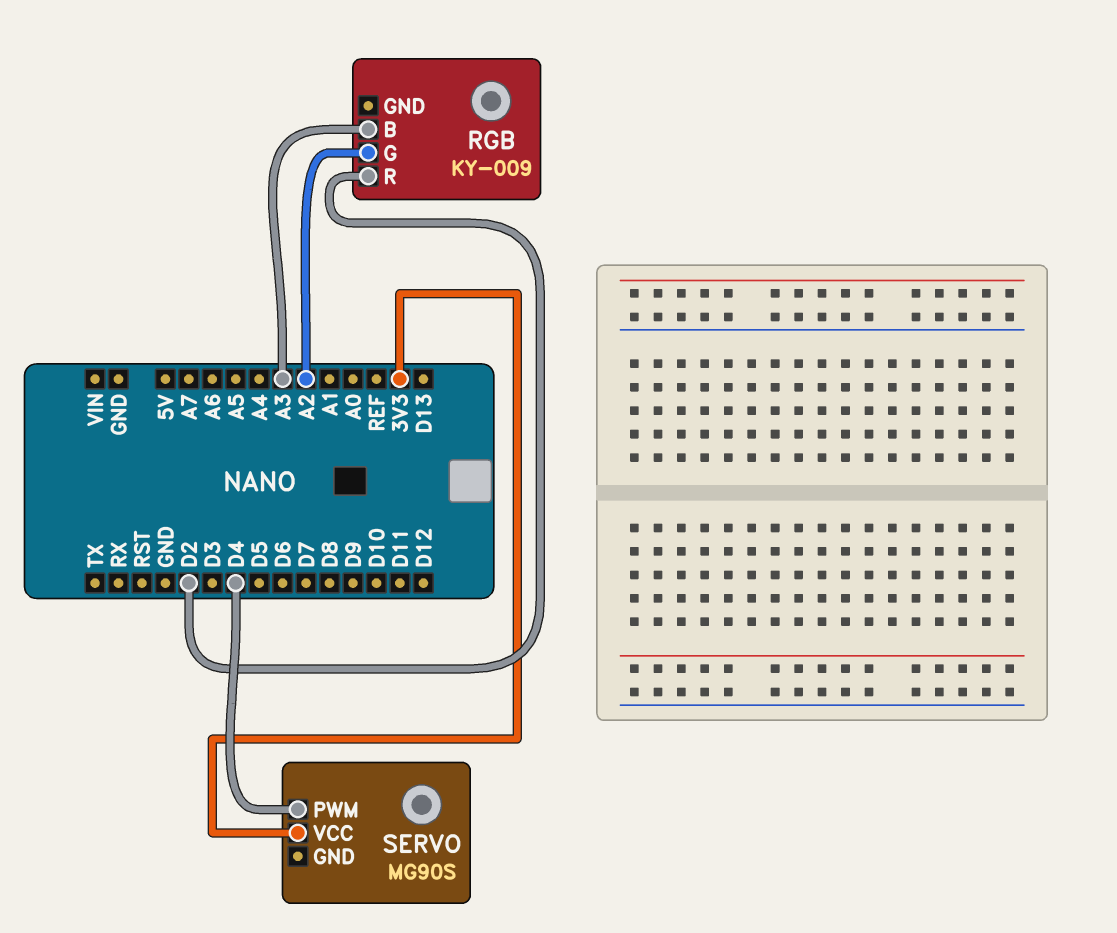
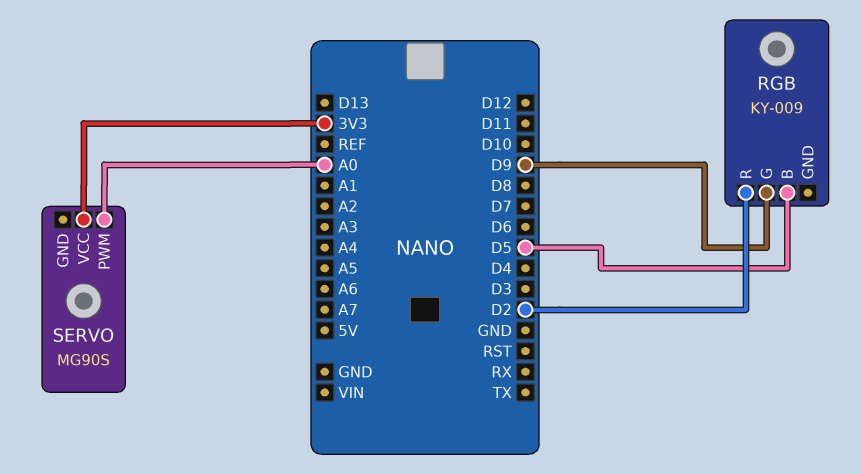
RGB pin B: A3 -> D5
RGB pin G: A2 -> D9
SERVO pin PWM: D4 -> A0

